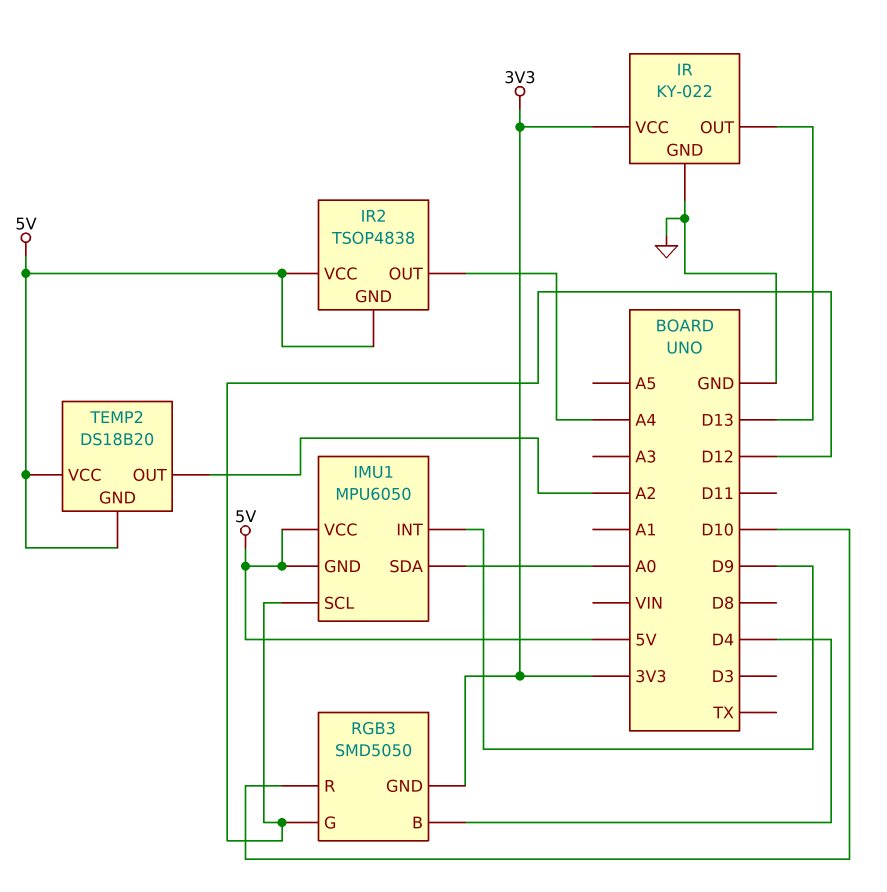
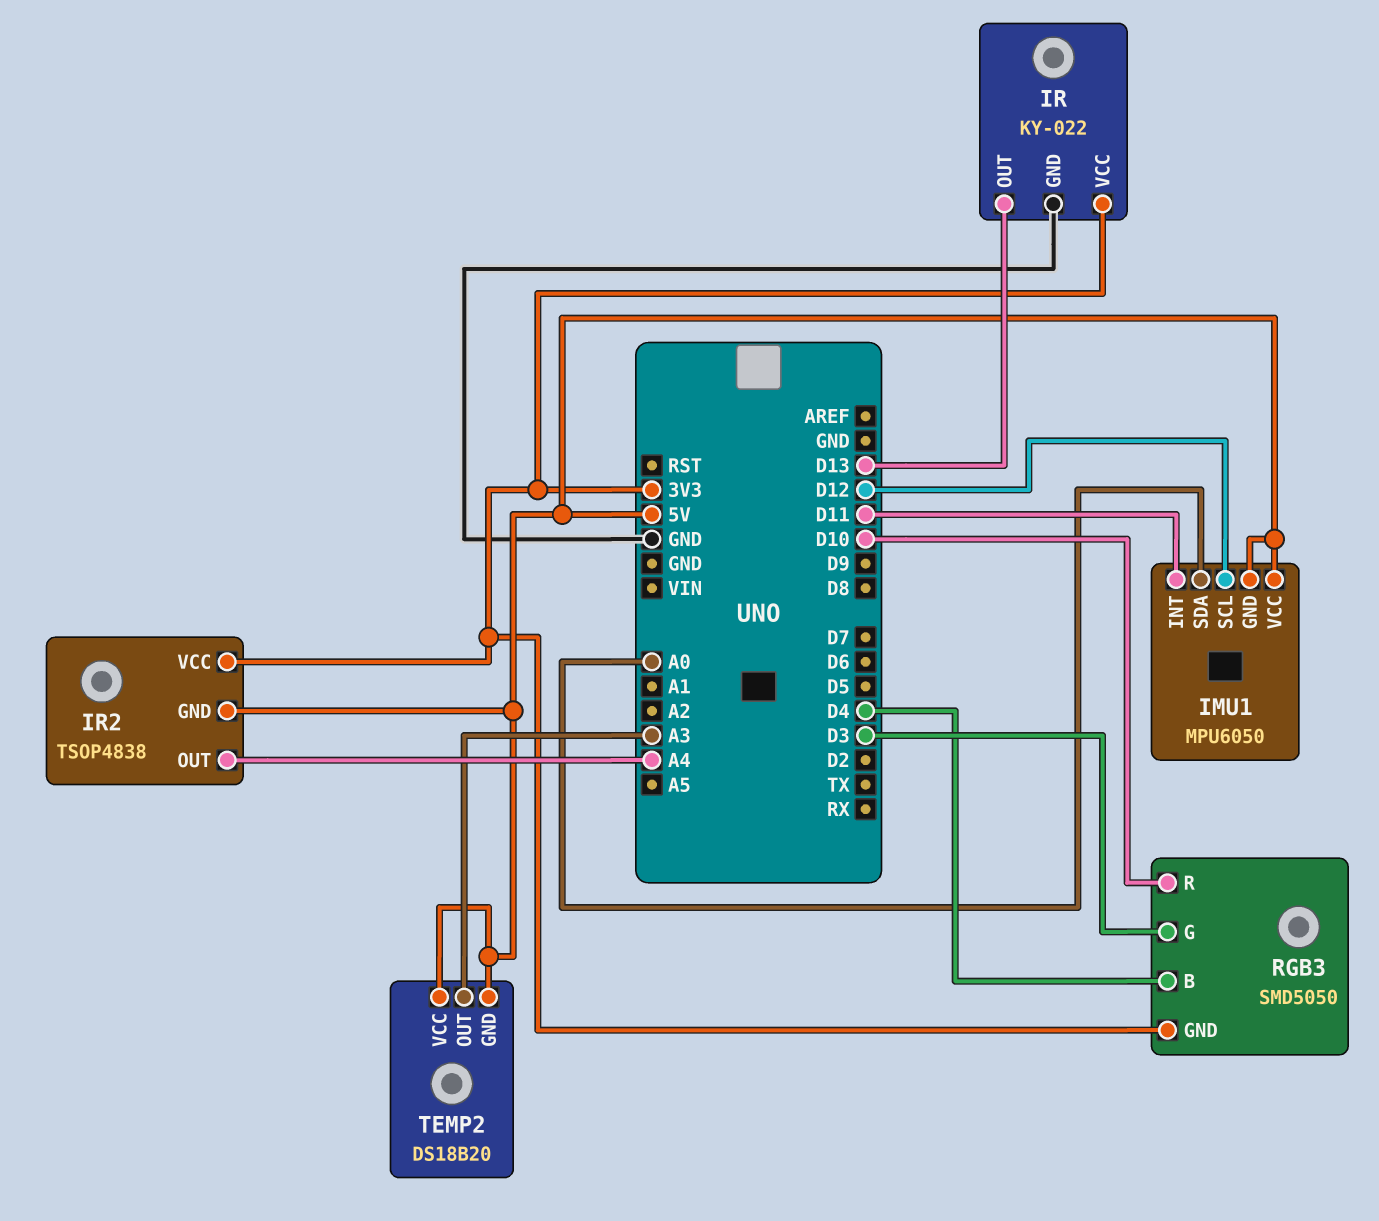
IMU1 pin INT: D9 -> D11
IR2 pin VCC: 5V -> 3V3
RGB3 pin G: D12 -> D3
TEMP2 pin OUT: A2 -> A3

